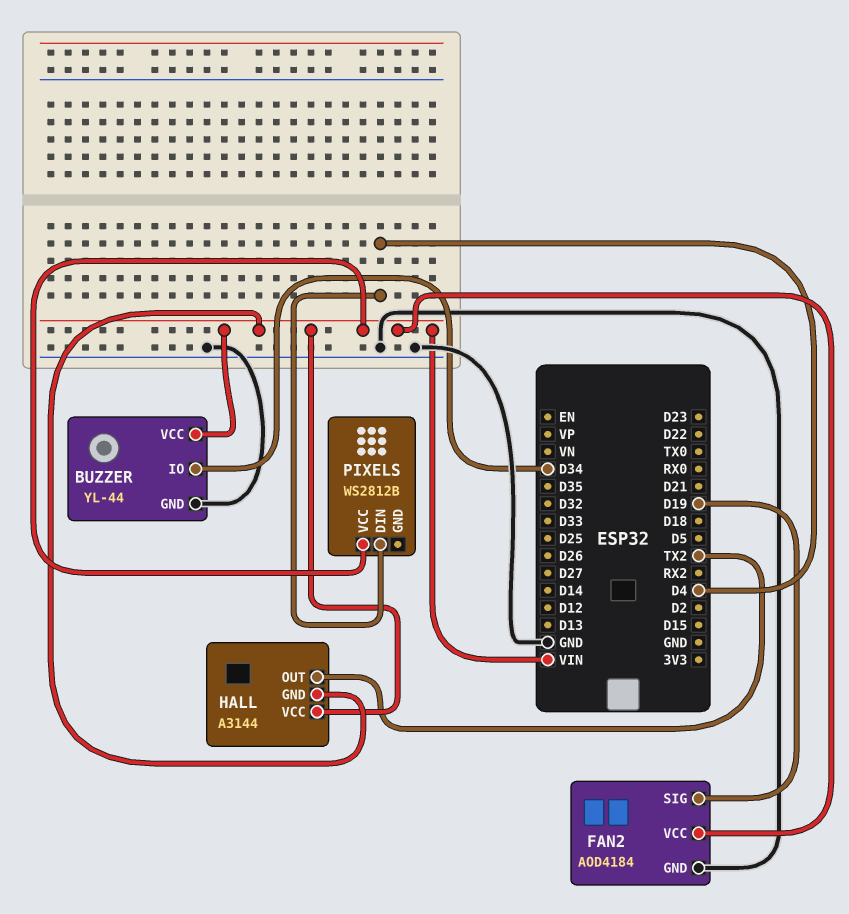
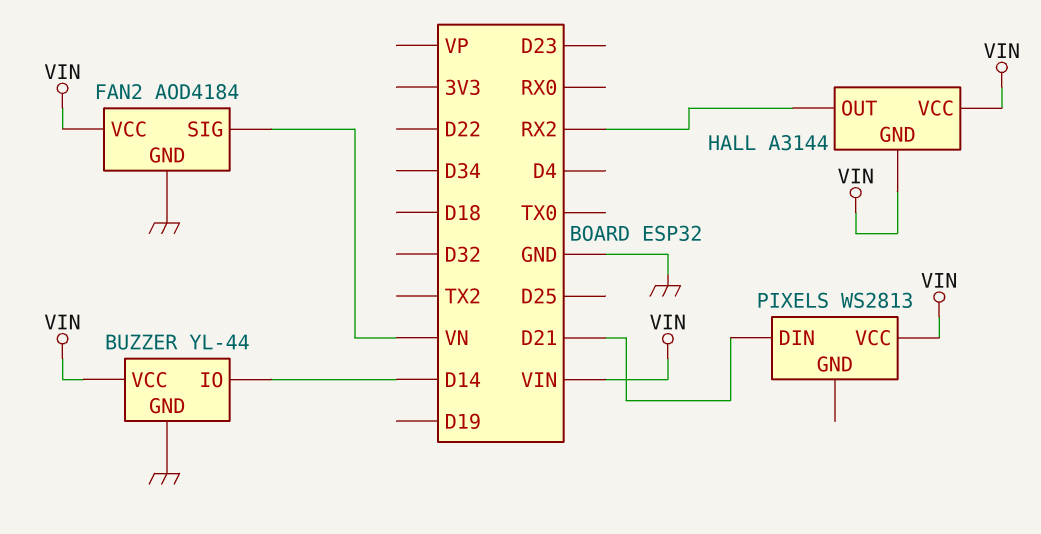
BUZZER pin IO: D34 -> D14
FAN2 pin SIG: D19 -> VN
HALL pin OUT: TX2 -> RX2
PIXELS: WS2812B -> WS2813
PIXELS pin DIN: D4 -> D21

